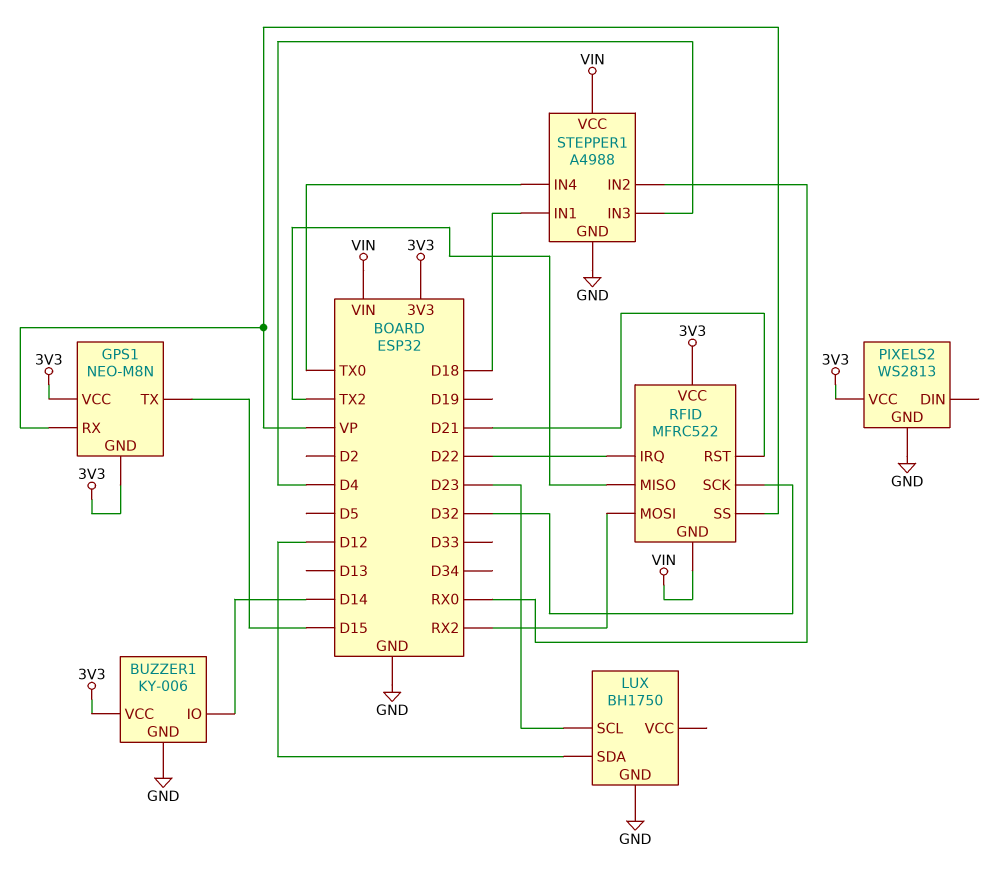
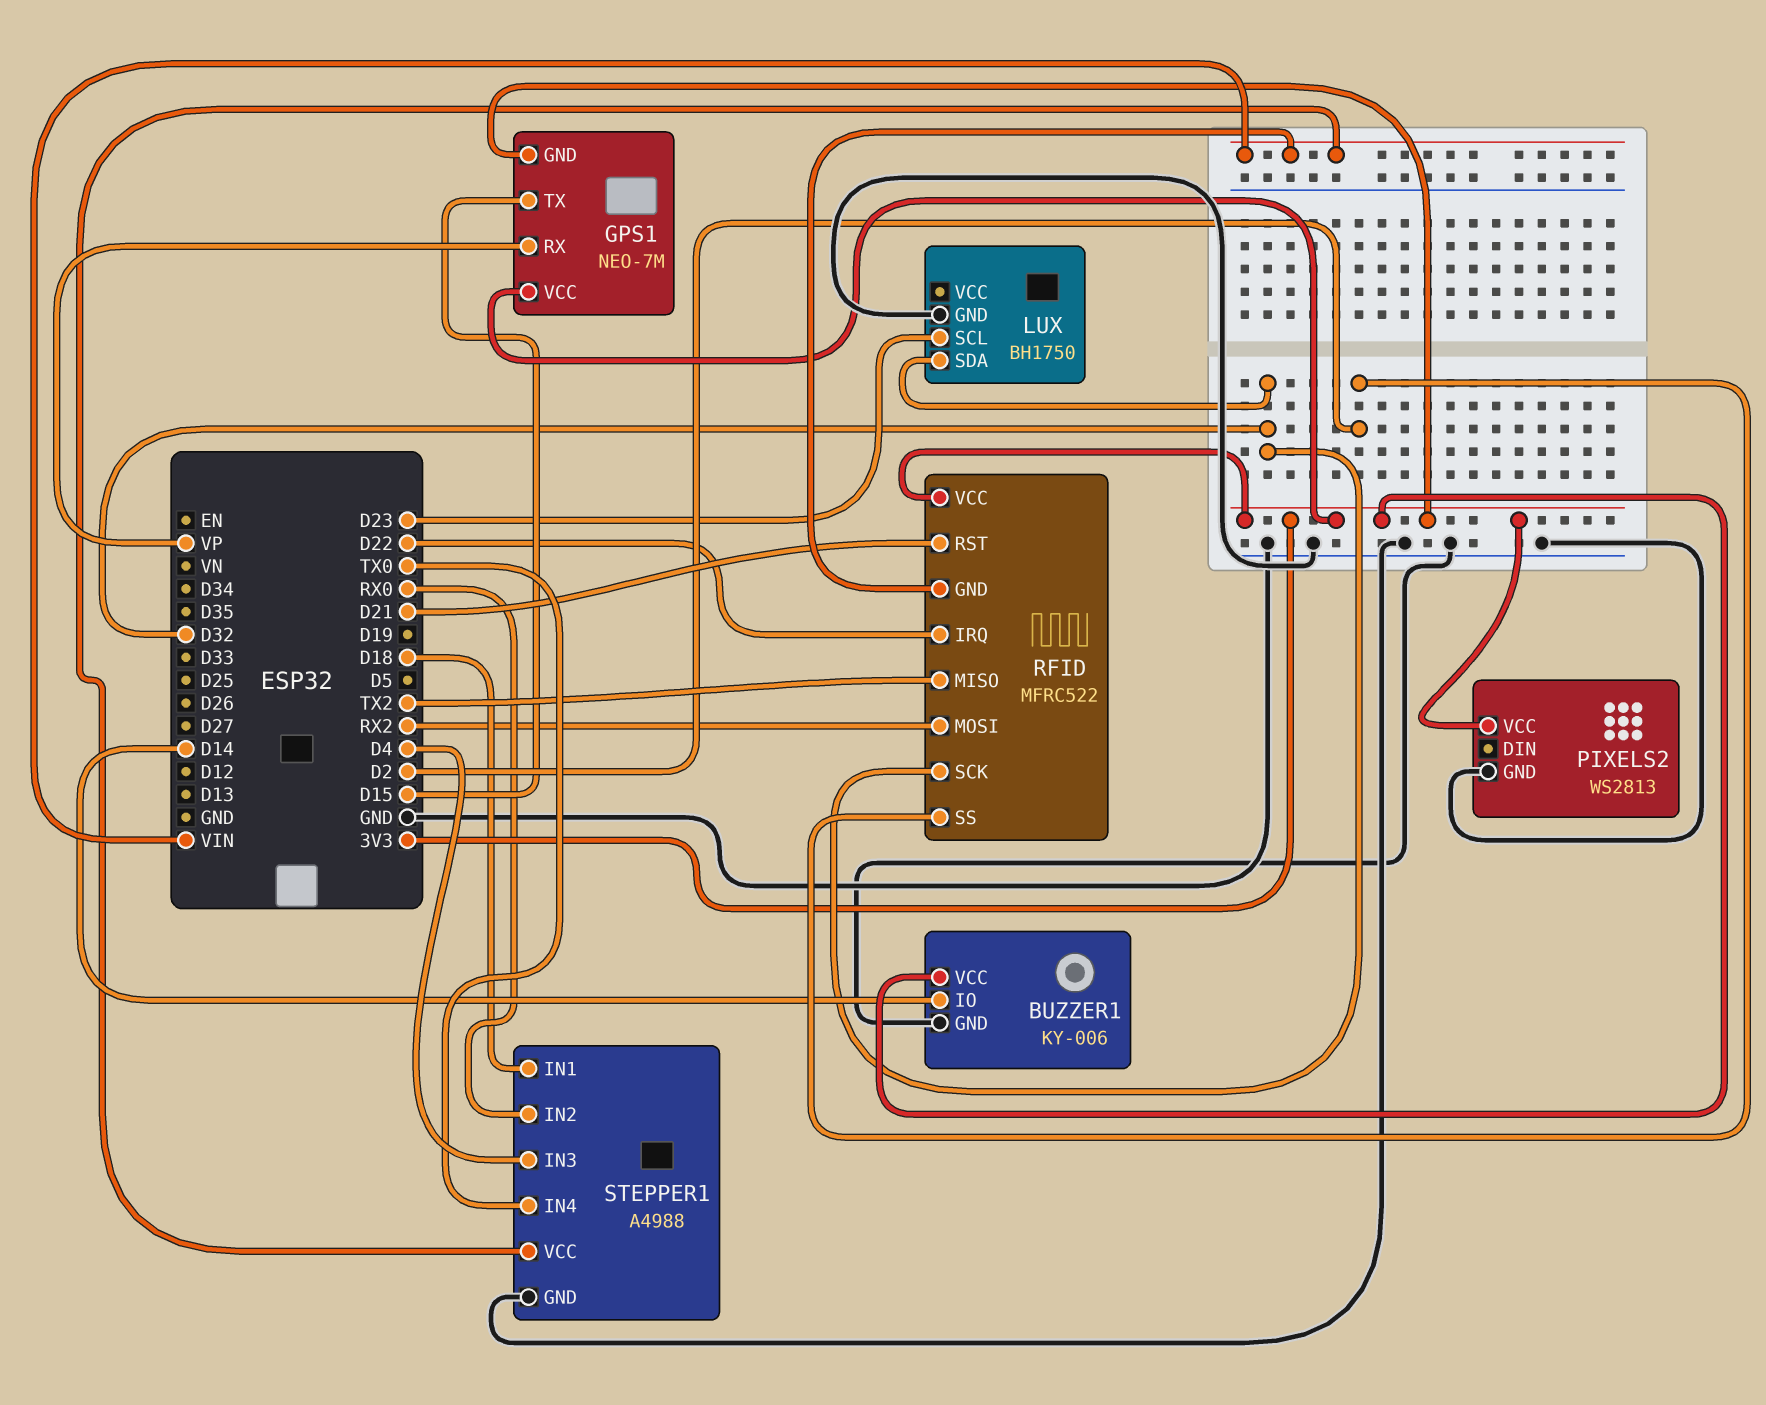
GPS1: NEO-M8N -> NEO-7M
LUX pin SDA: D12 -> D32
RFID pin SS: VP -> D2

